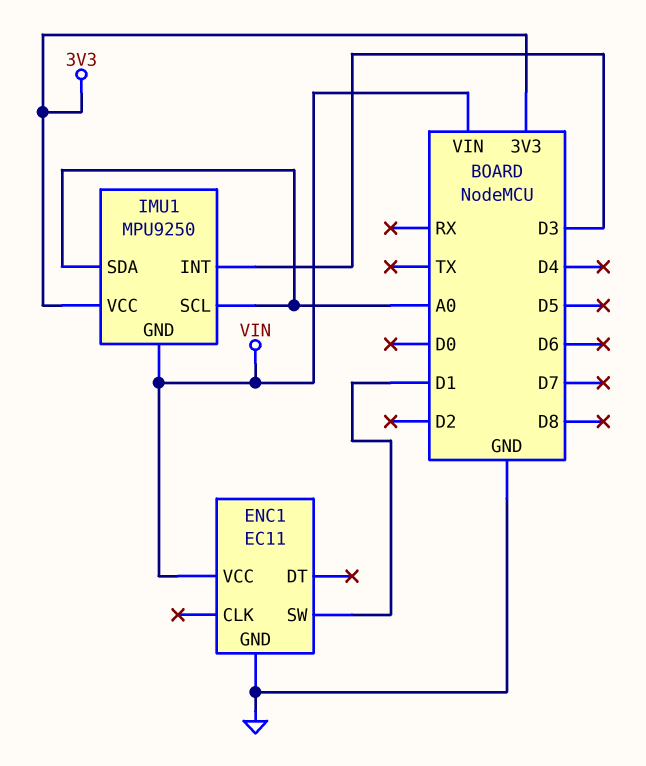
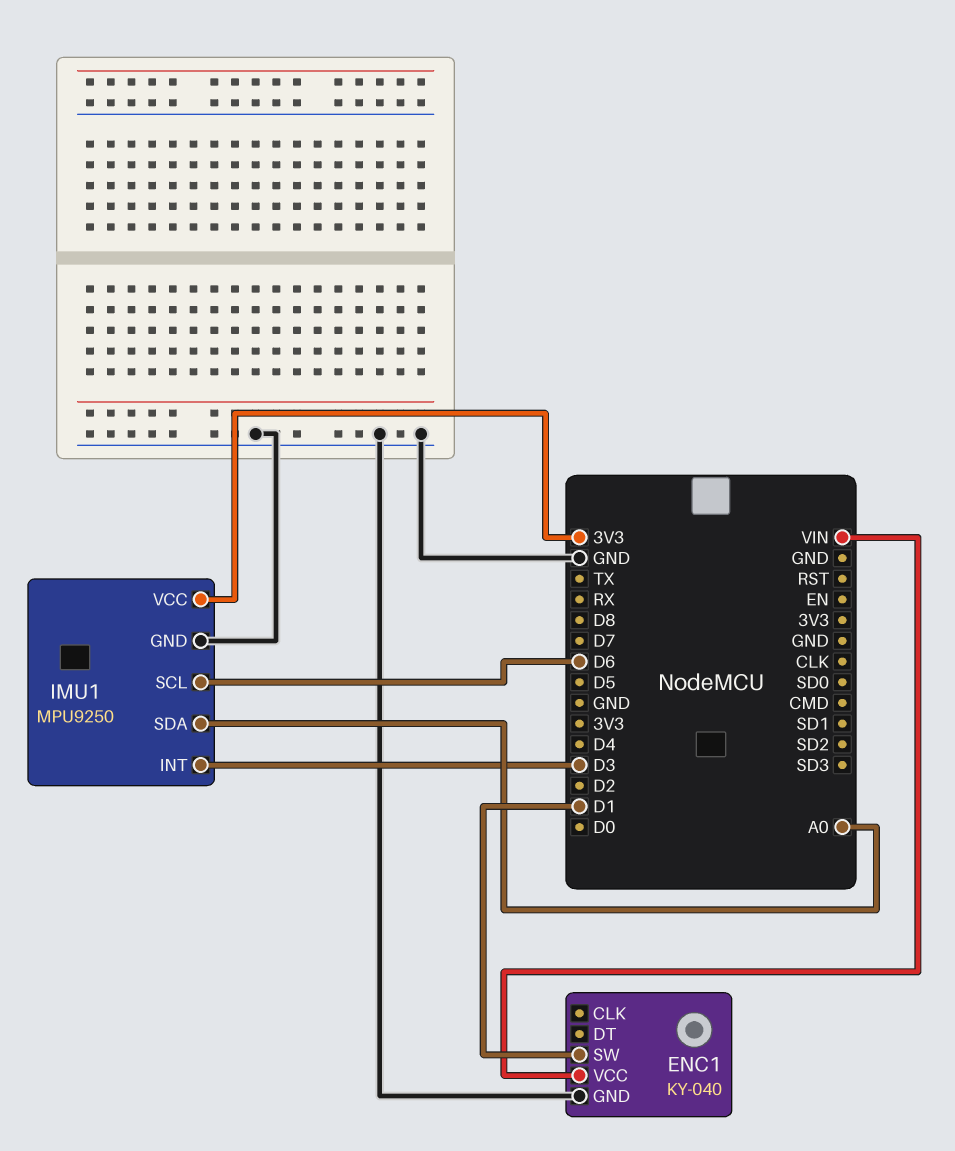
ENC1: EC11 -> KY-040
IMU1 pin GND: VIN -> GND
IMU1 pin SCL: A0 -> D6

